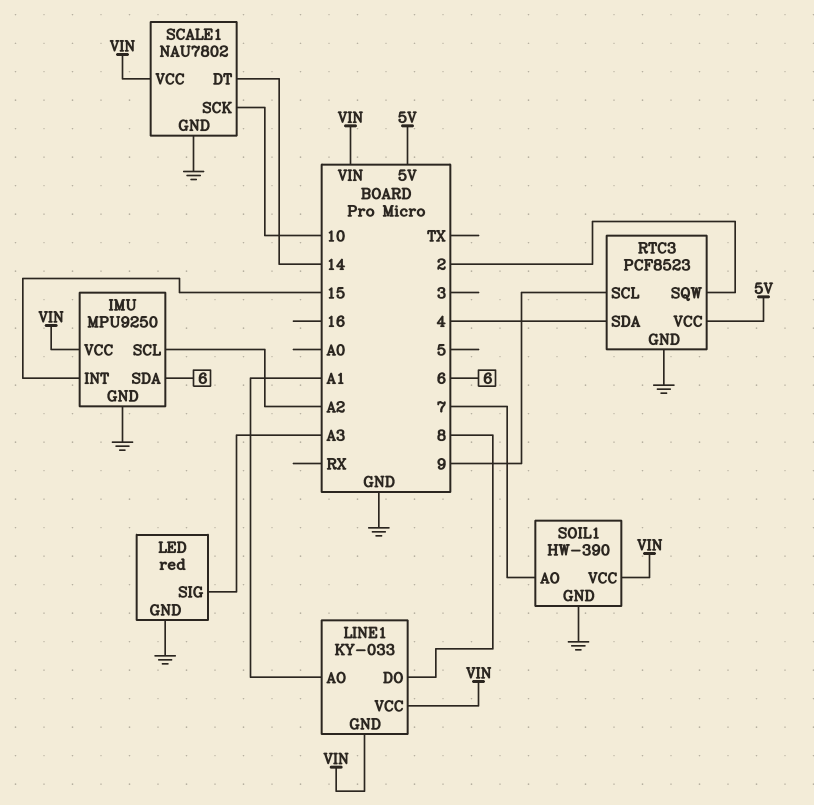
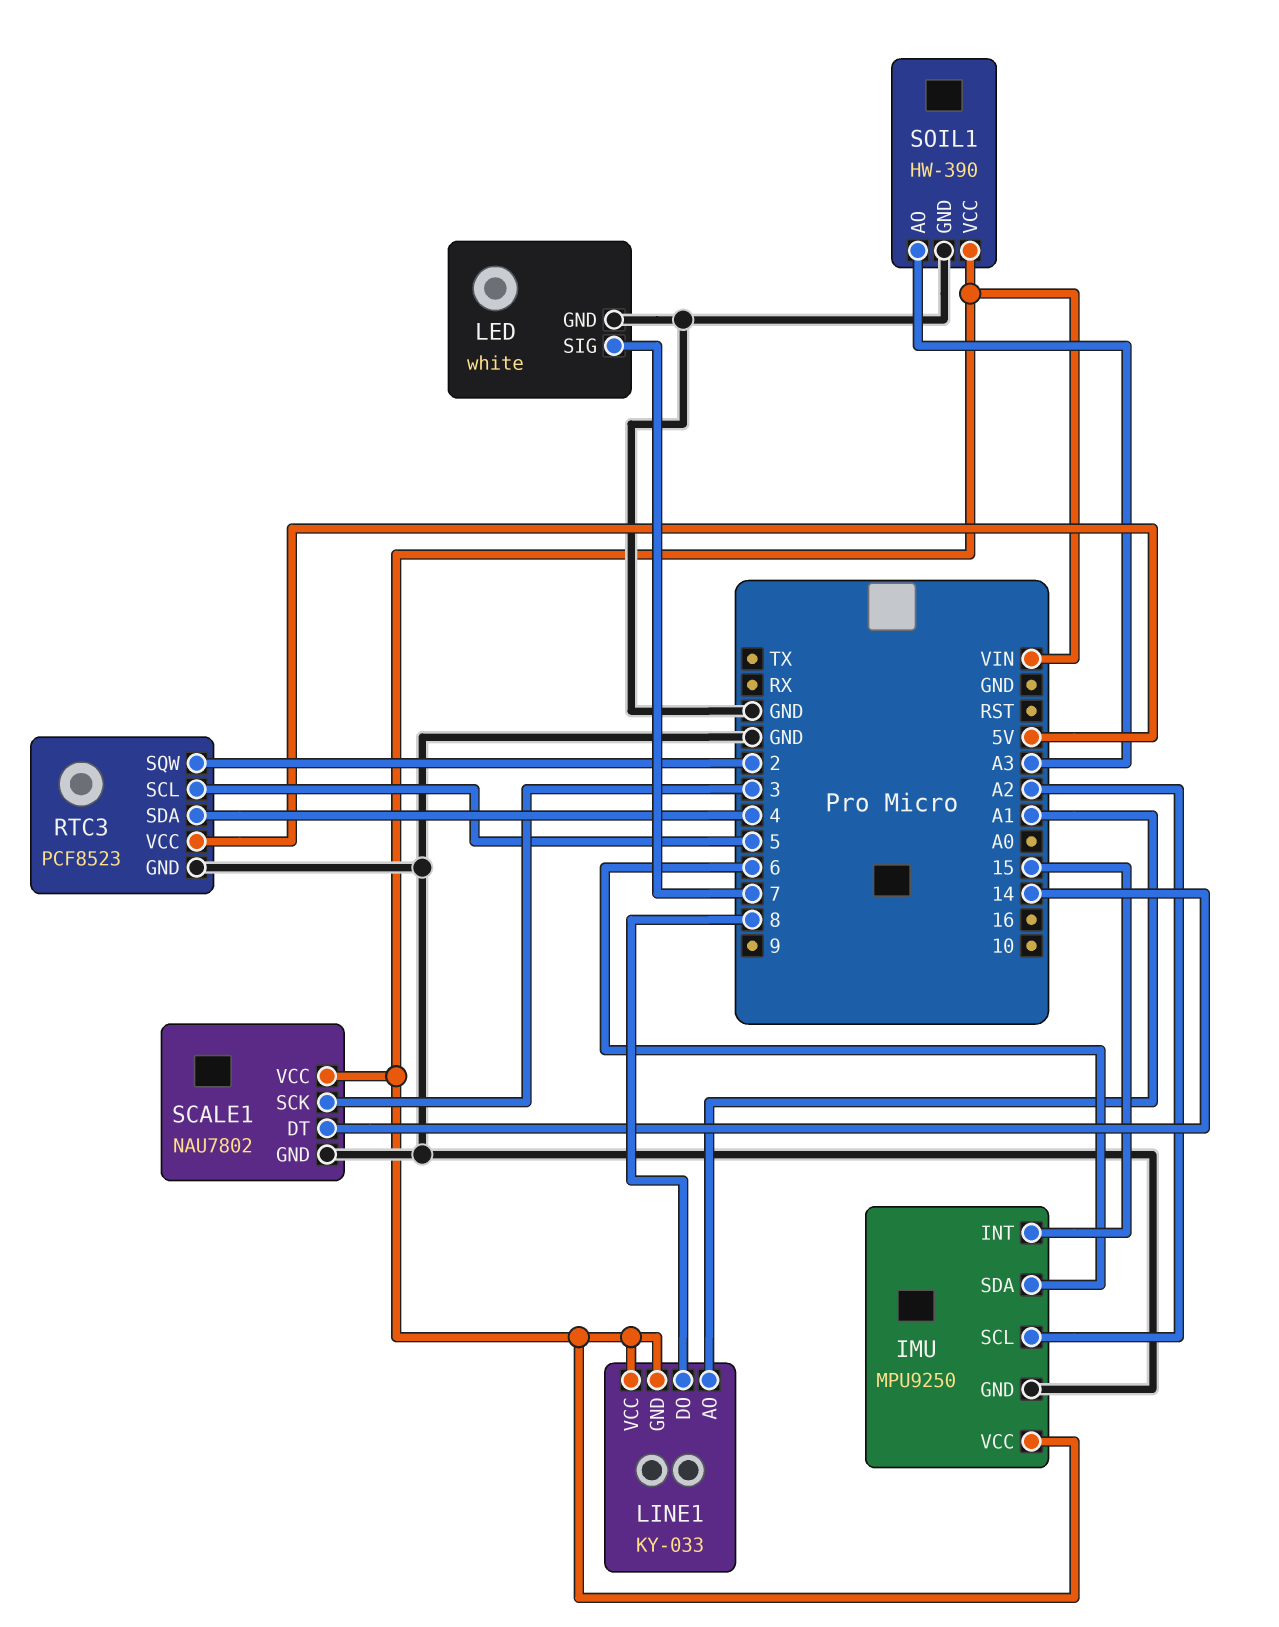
LED: red -> white
LED pin SIG: A3 -> 7
RTC3 pin SCL: 9 -> 5
SCALE1 pin SCK: 10 -> 3
SOIL1 pin AO: 7 -> A3

